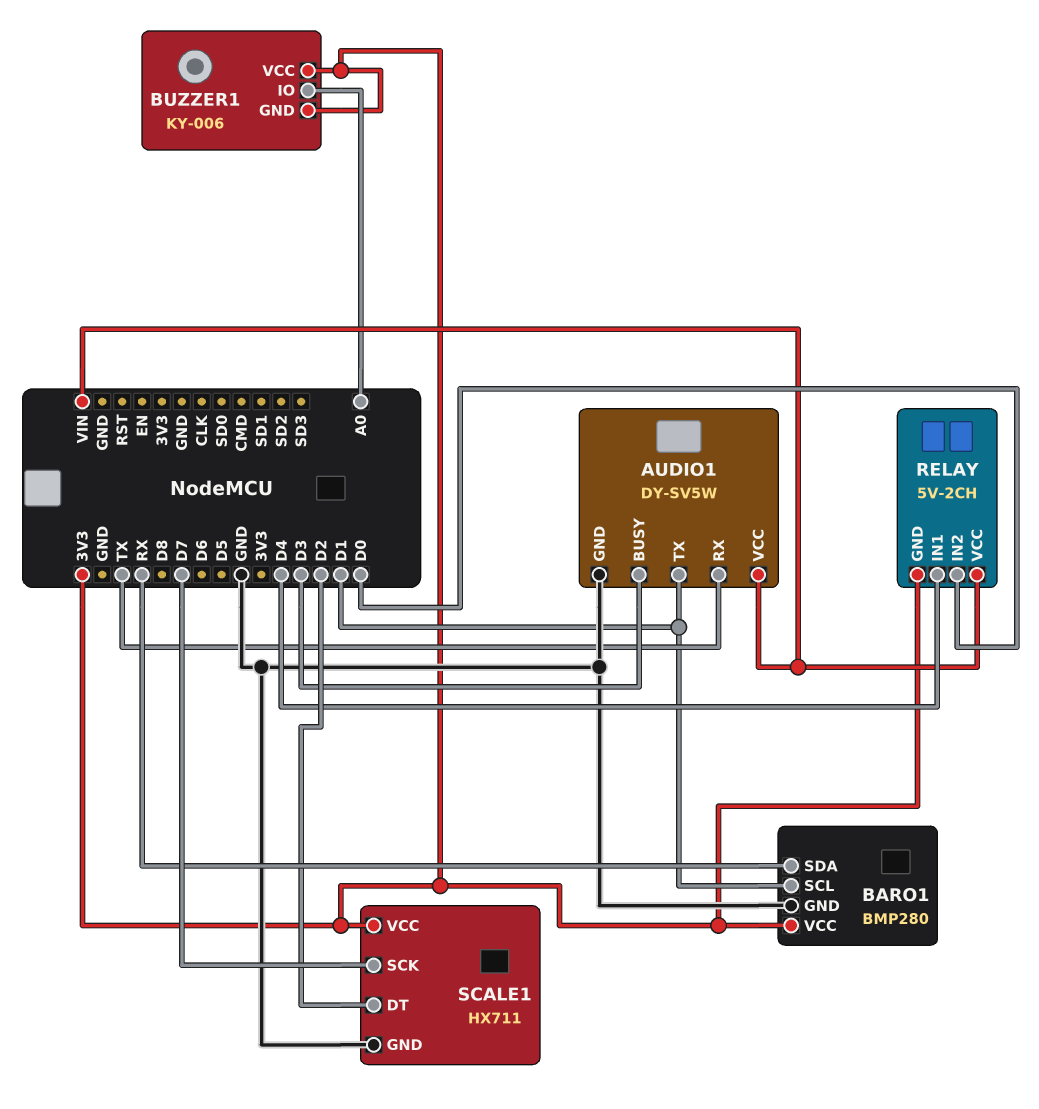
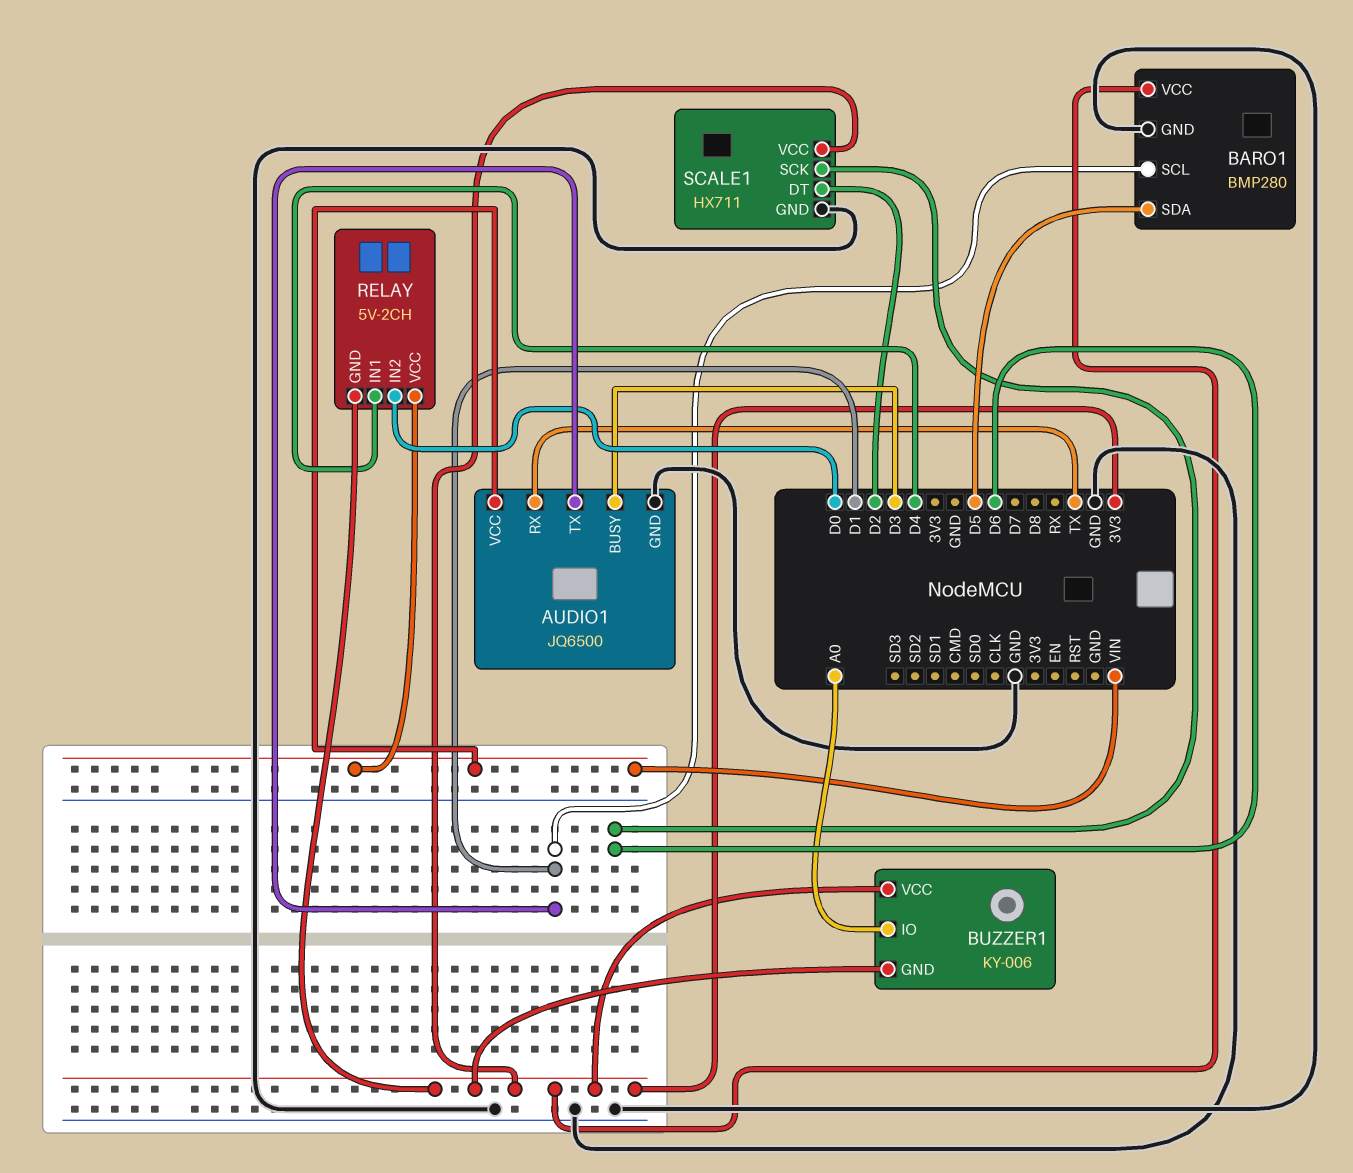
AUDIO1: DY-SV5W -> JQ6500
BARO1 pin SDA: RX -> D5
SCALE1 pin SCK: D7 -> D6

